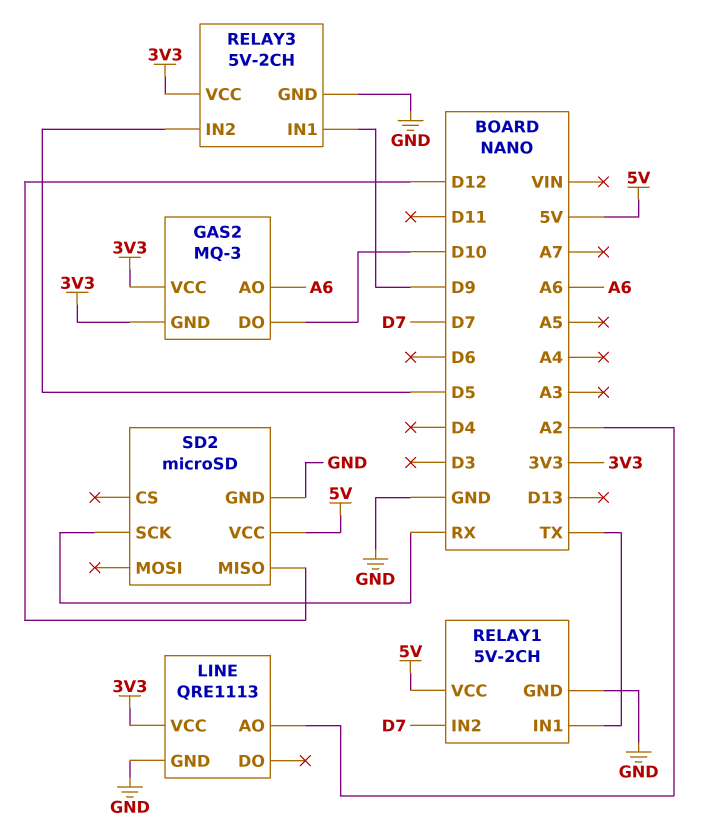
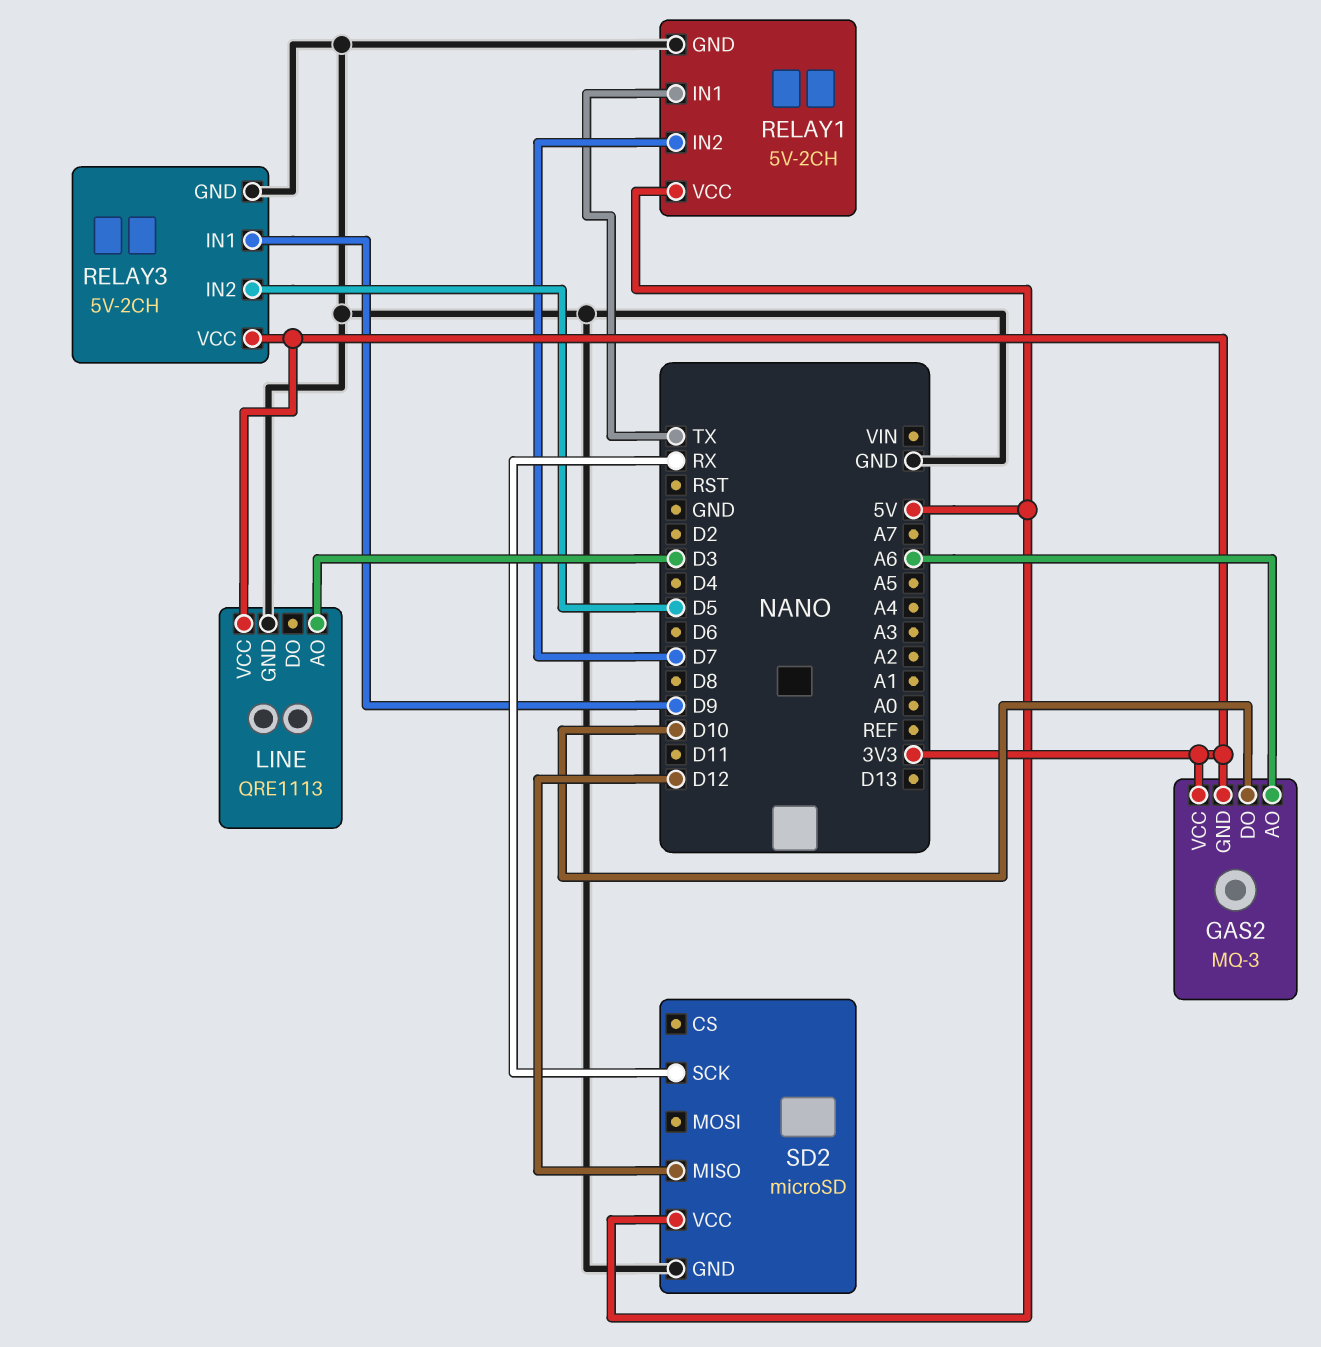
LINE pin AO: A2 -> D3

